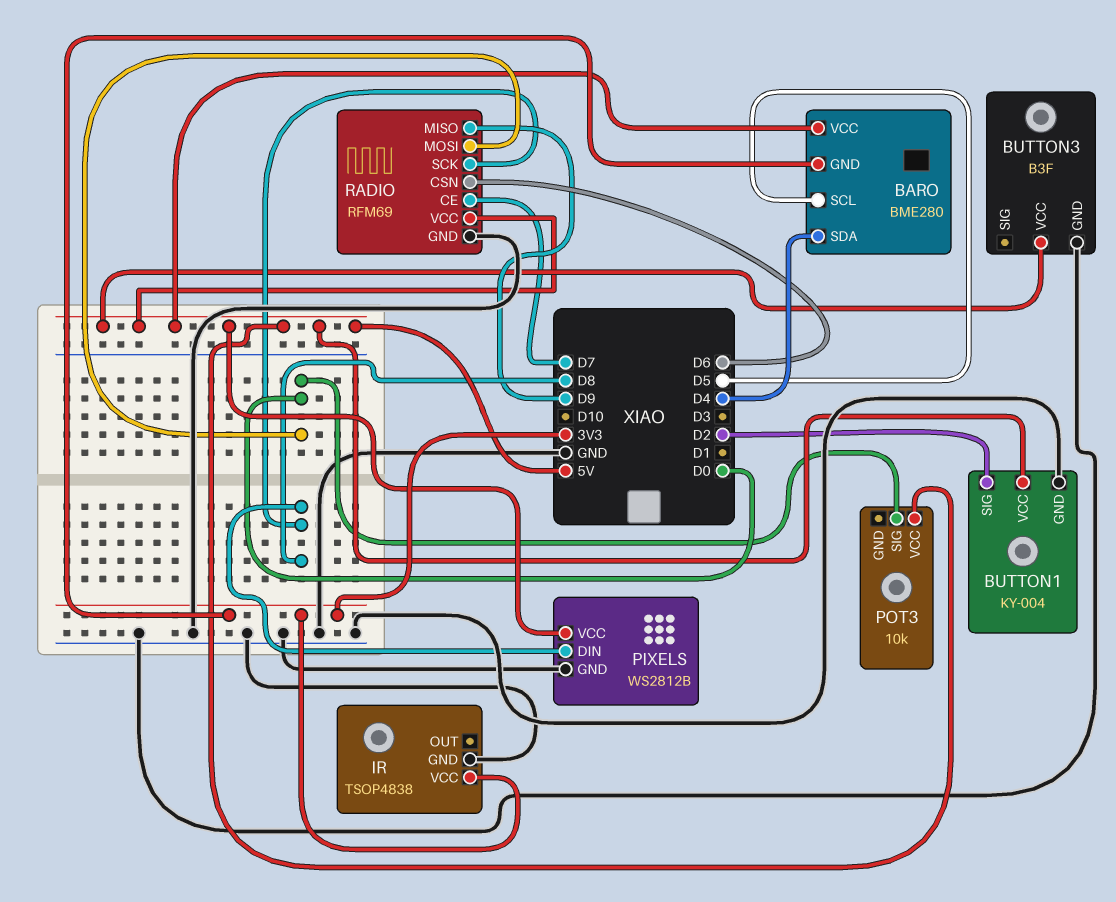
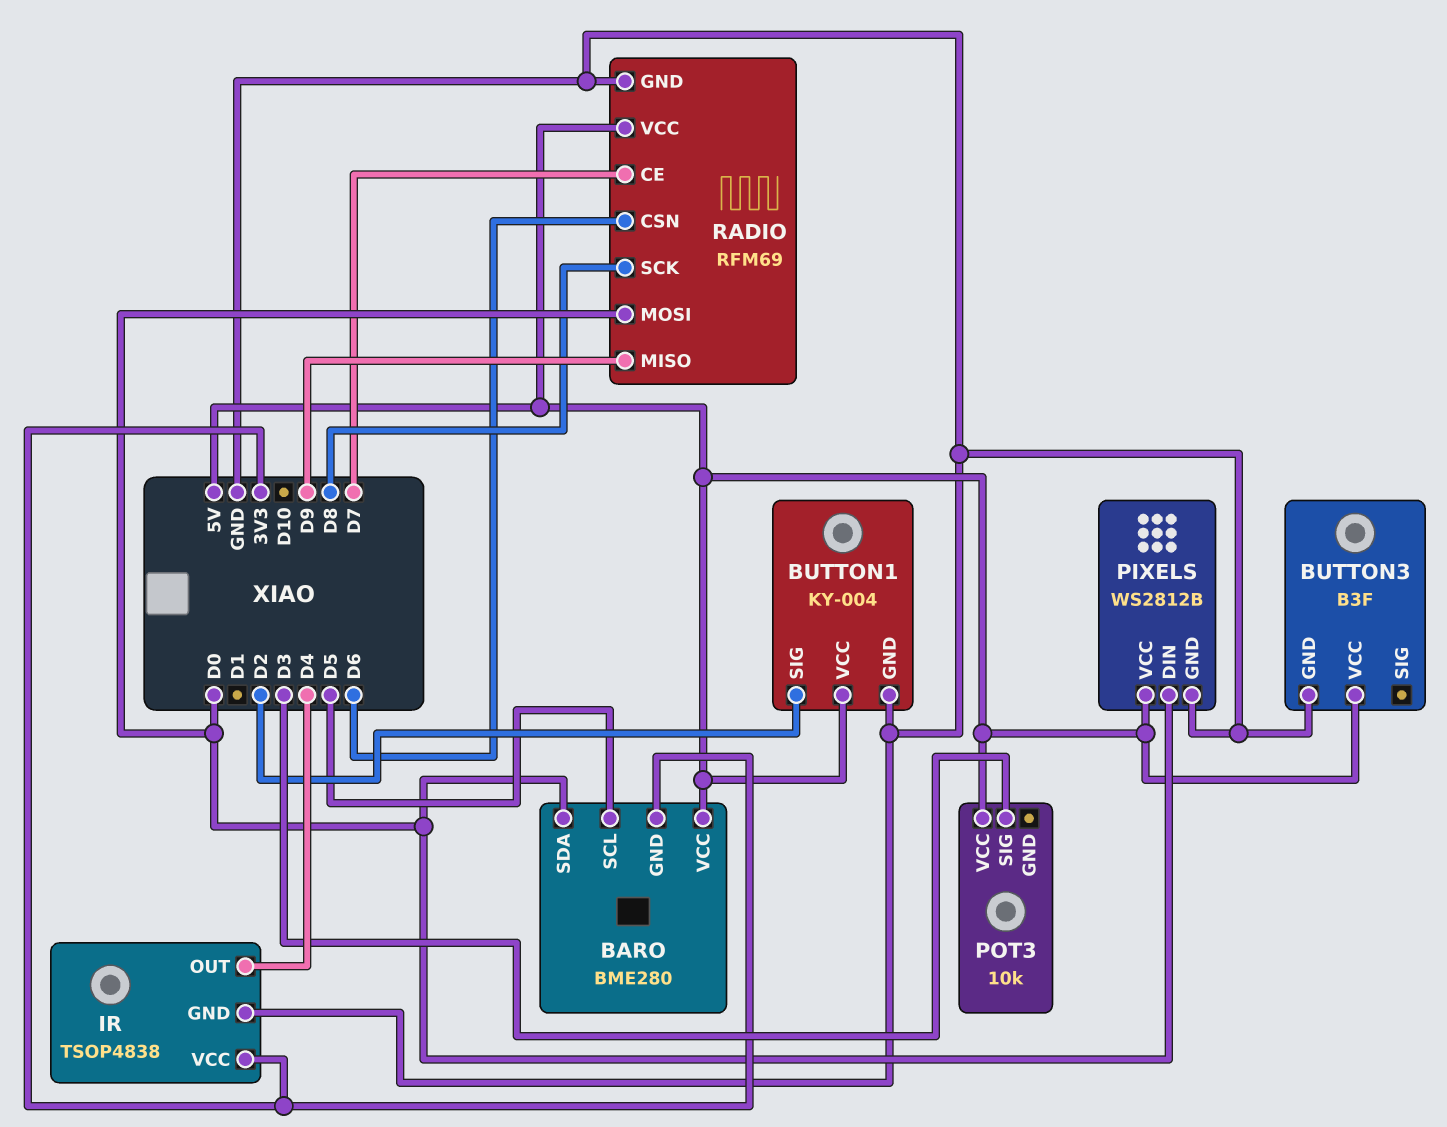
BARO pin SDA: D4 -> D0
IR pin OUT: none -> D4
PIXELS pin DIN: D8 -> D0
POT3 pin SIG: D0 -> D3

